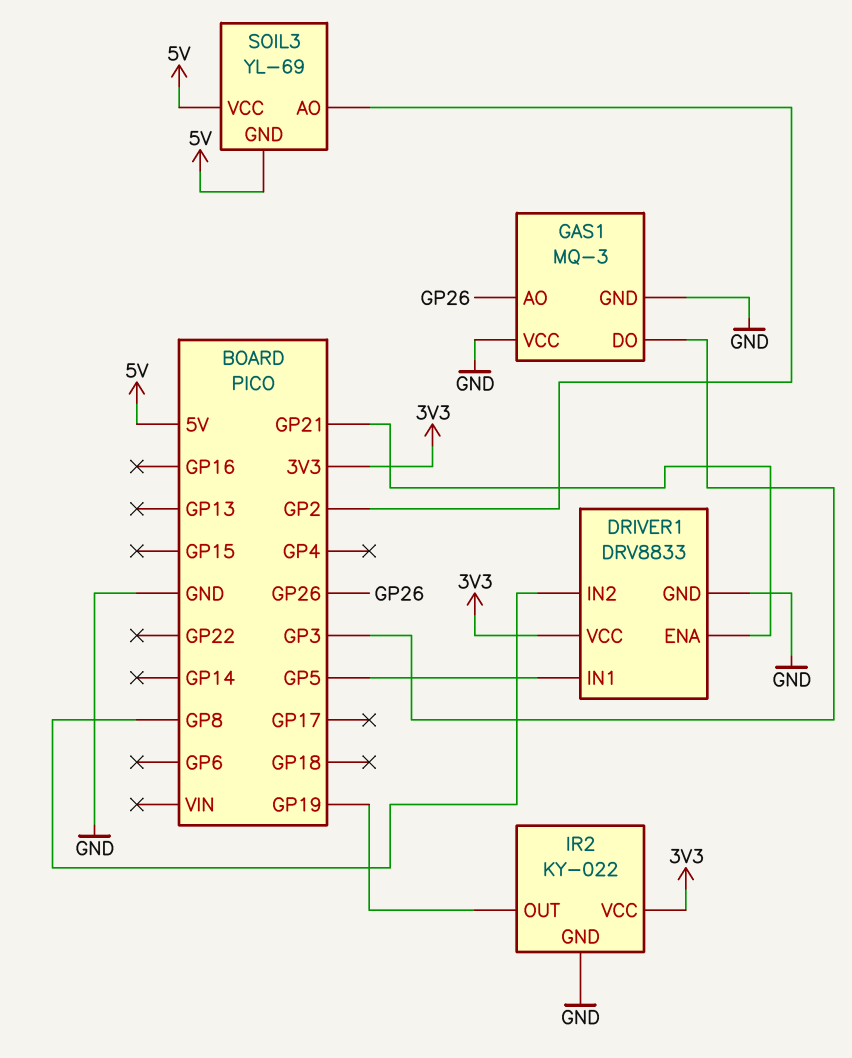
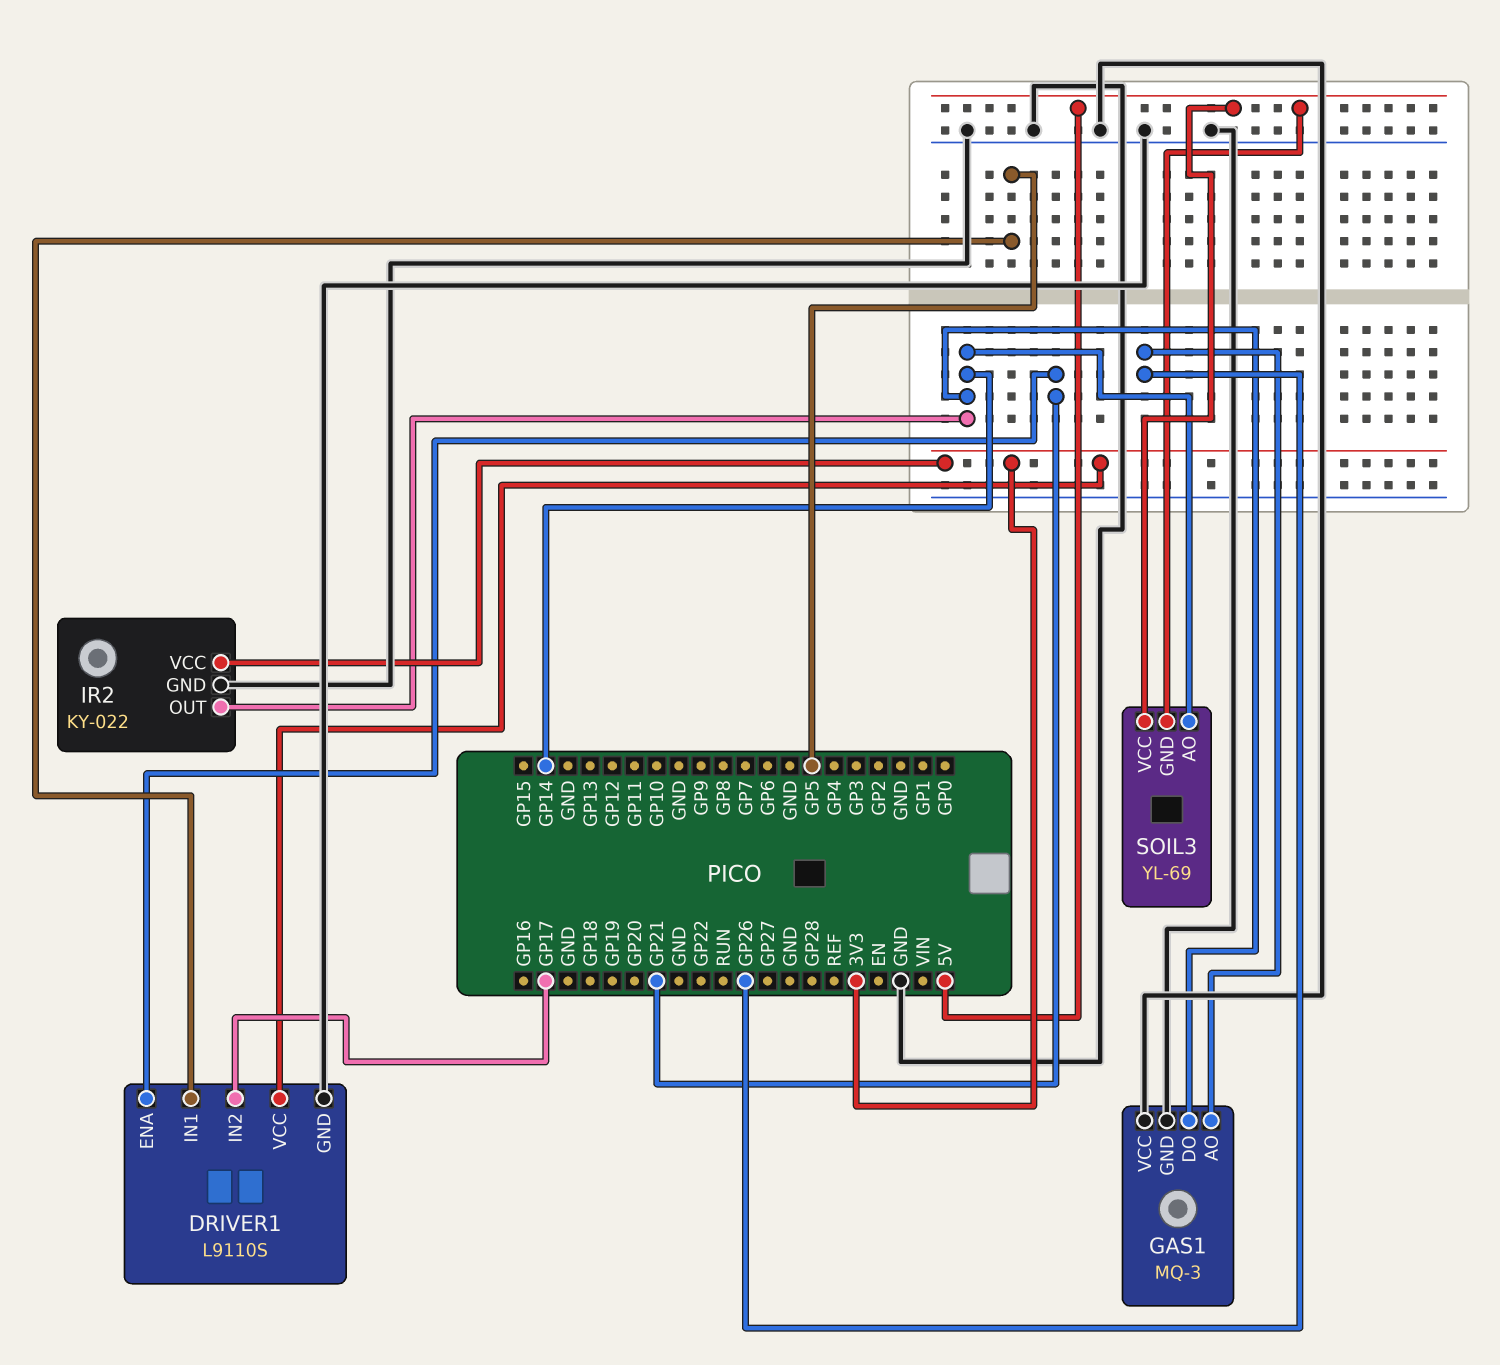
DRIVER1: DRV8833 -> L9110S
DRIVER1 pin IN2: GP8 -> GP17
GAS1 pin DO: GP3 -> GP14
IR2 pin OUT: GP19 -> GP14
SOIL3 pin AO: GP2 -> GP14

